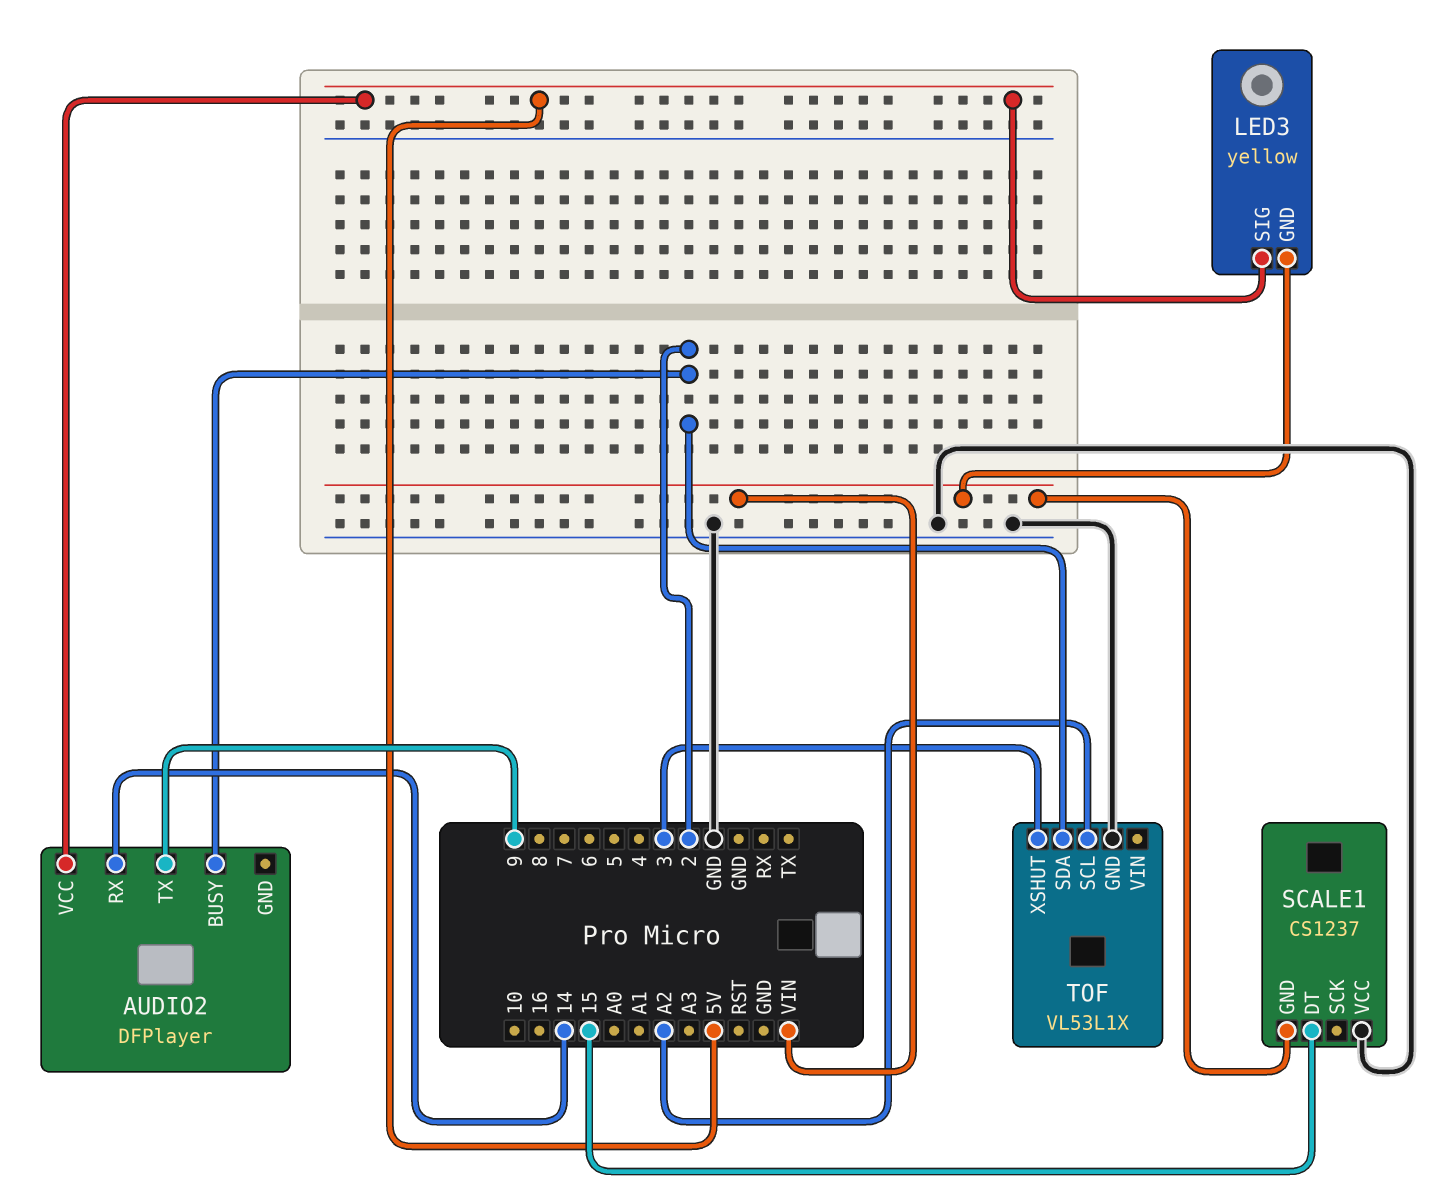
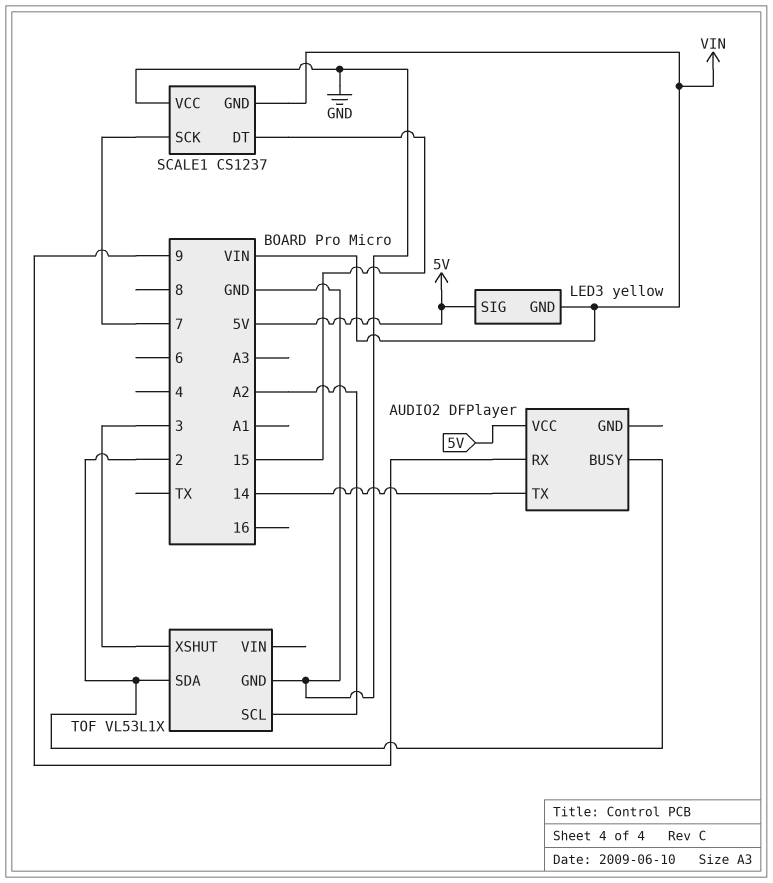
AUDIO2 pin RX: 14 -> 9
AUDIO2 pin TX: 9 -> 14
SCALE1 pin SCK: none -> 7

